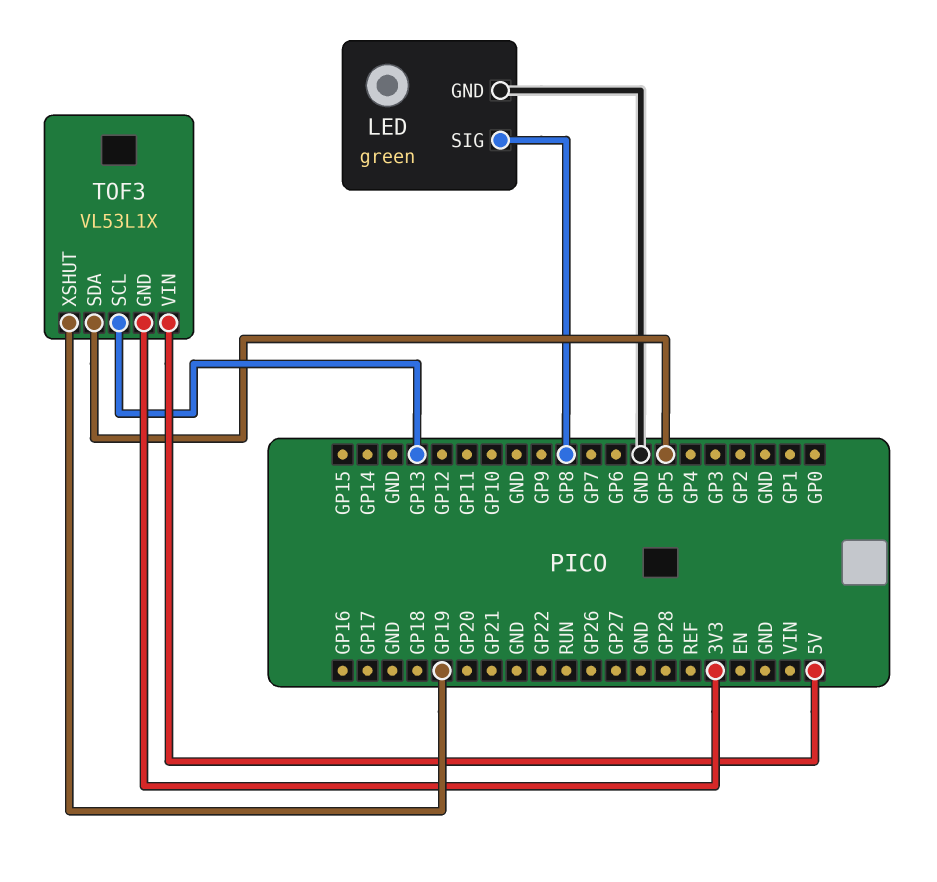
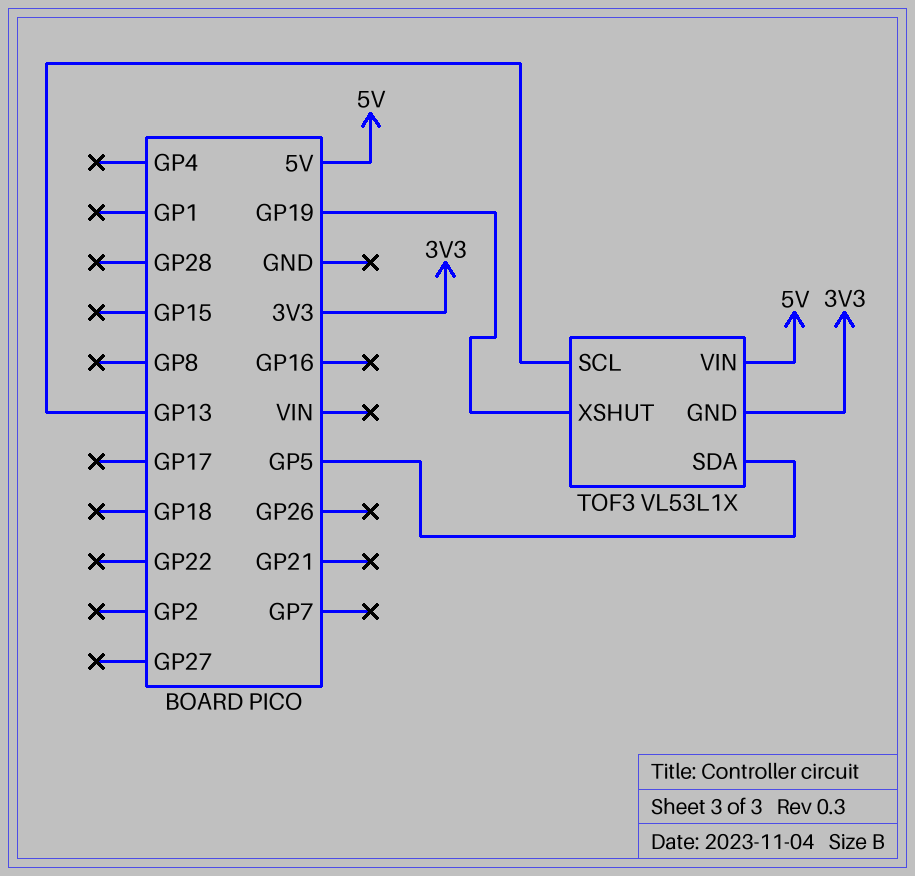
LED: green -> none
LED pin GND: GND -> none
LED pin SIG: GP8 -> none

